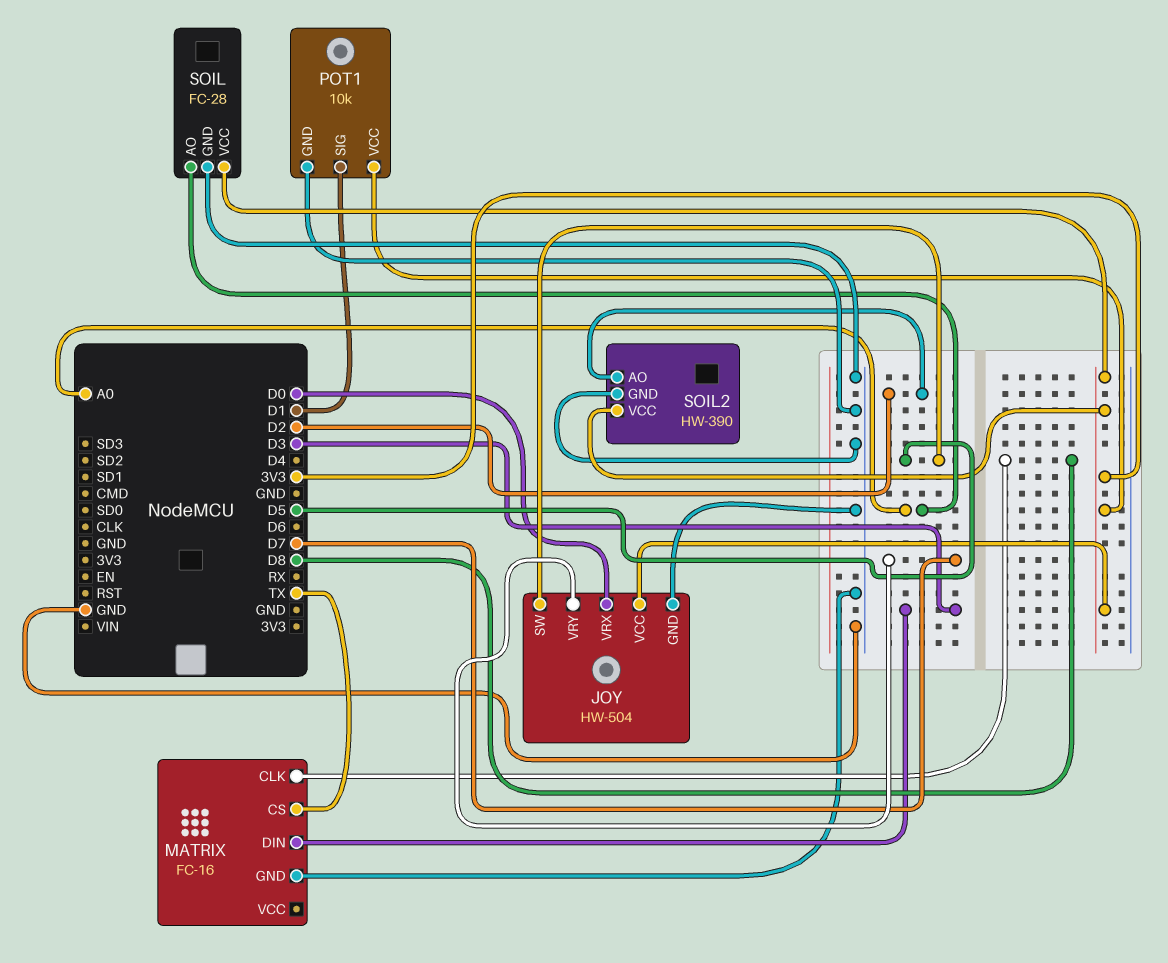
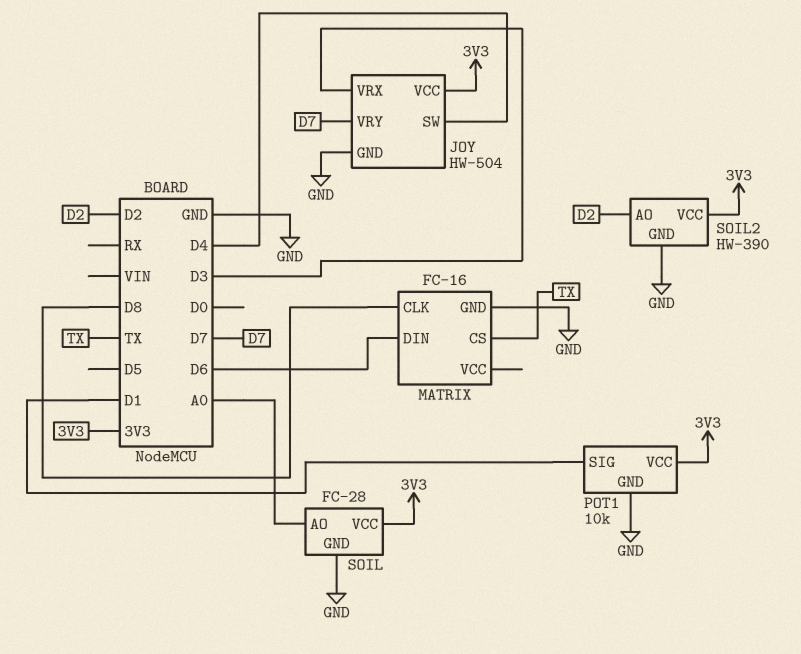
JOY pin SW: D5 -> D4
JOY pin VRX: D0 -> D3
MATRIX pin DIN: D3 -> D6

